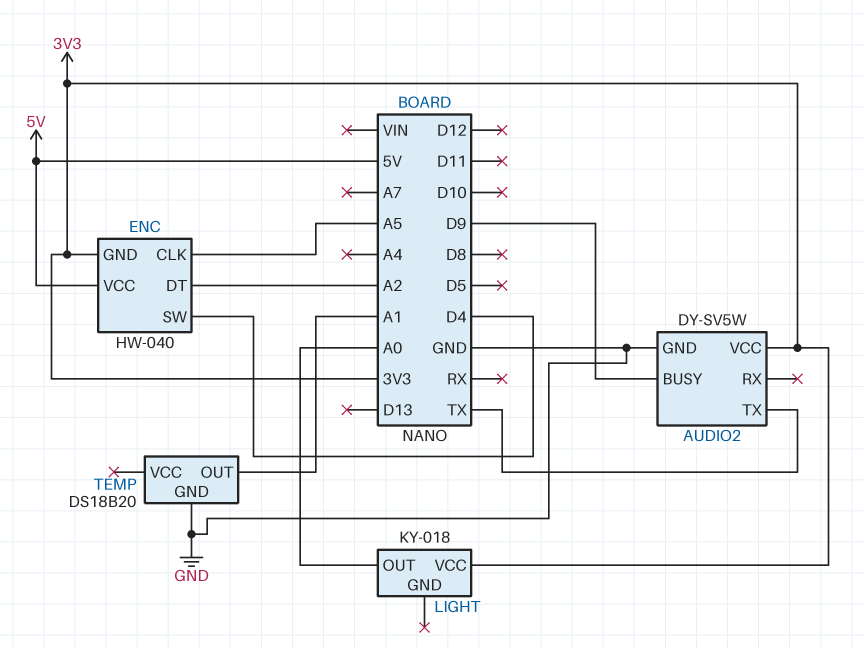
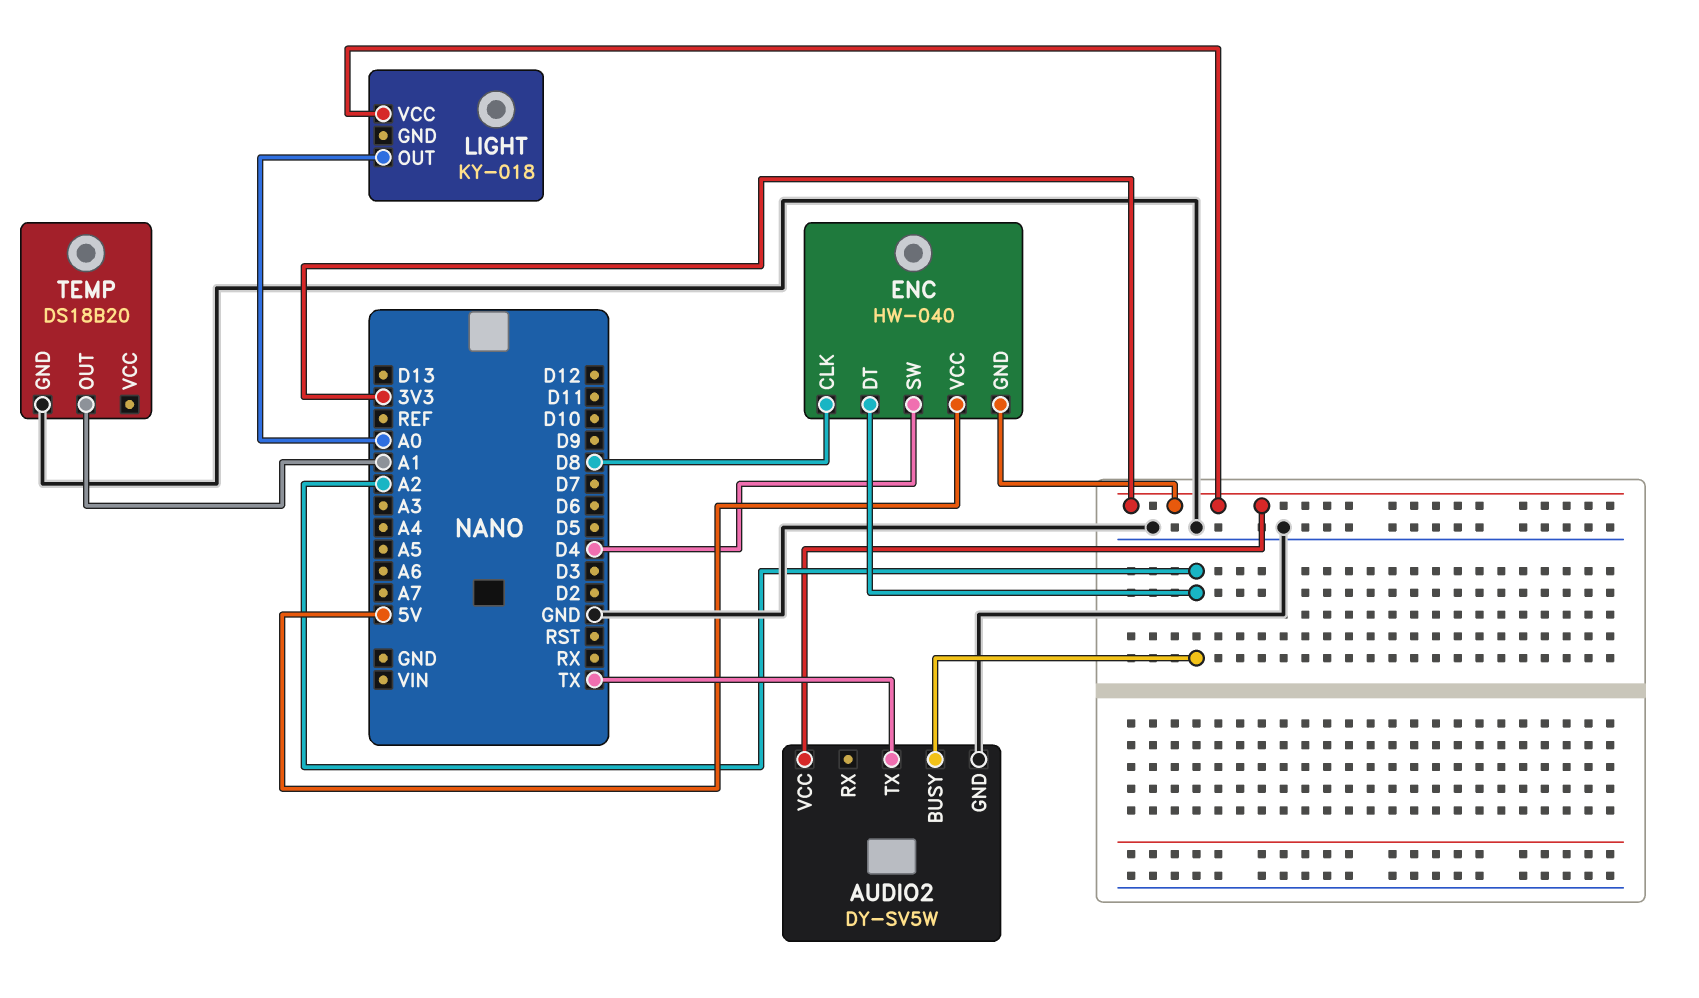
AUDIO2 pin BUSY: D9 -> A2
ENC pin CLK: A5 -> D8

